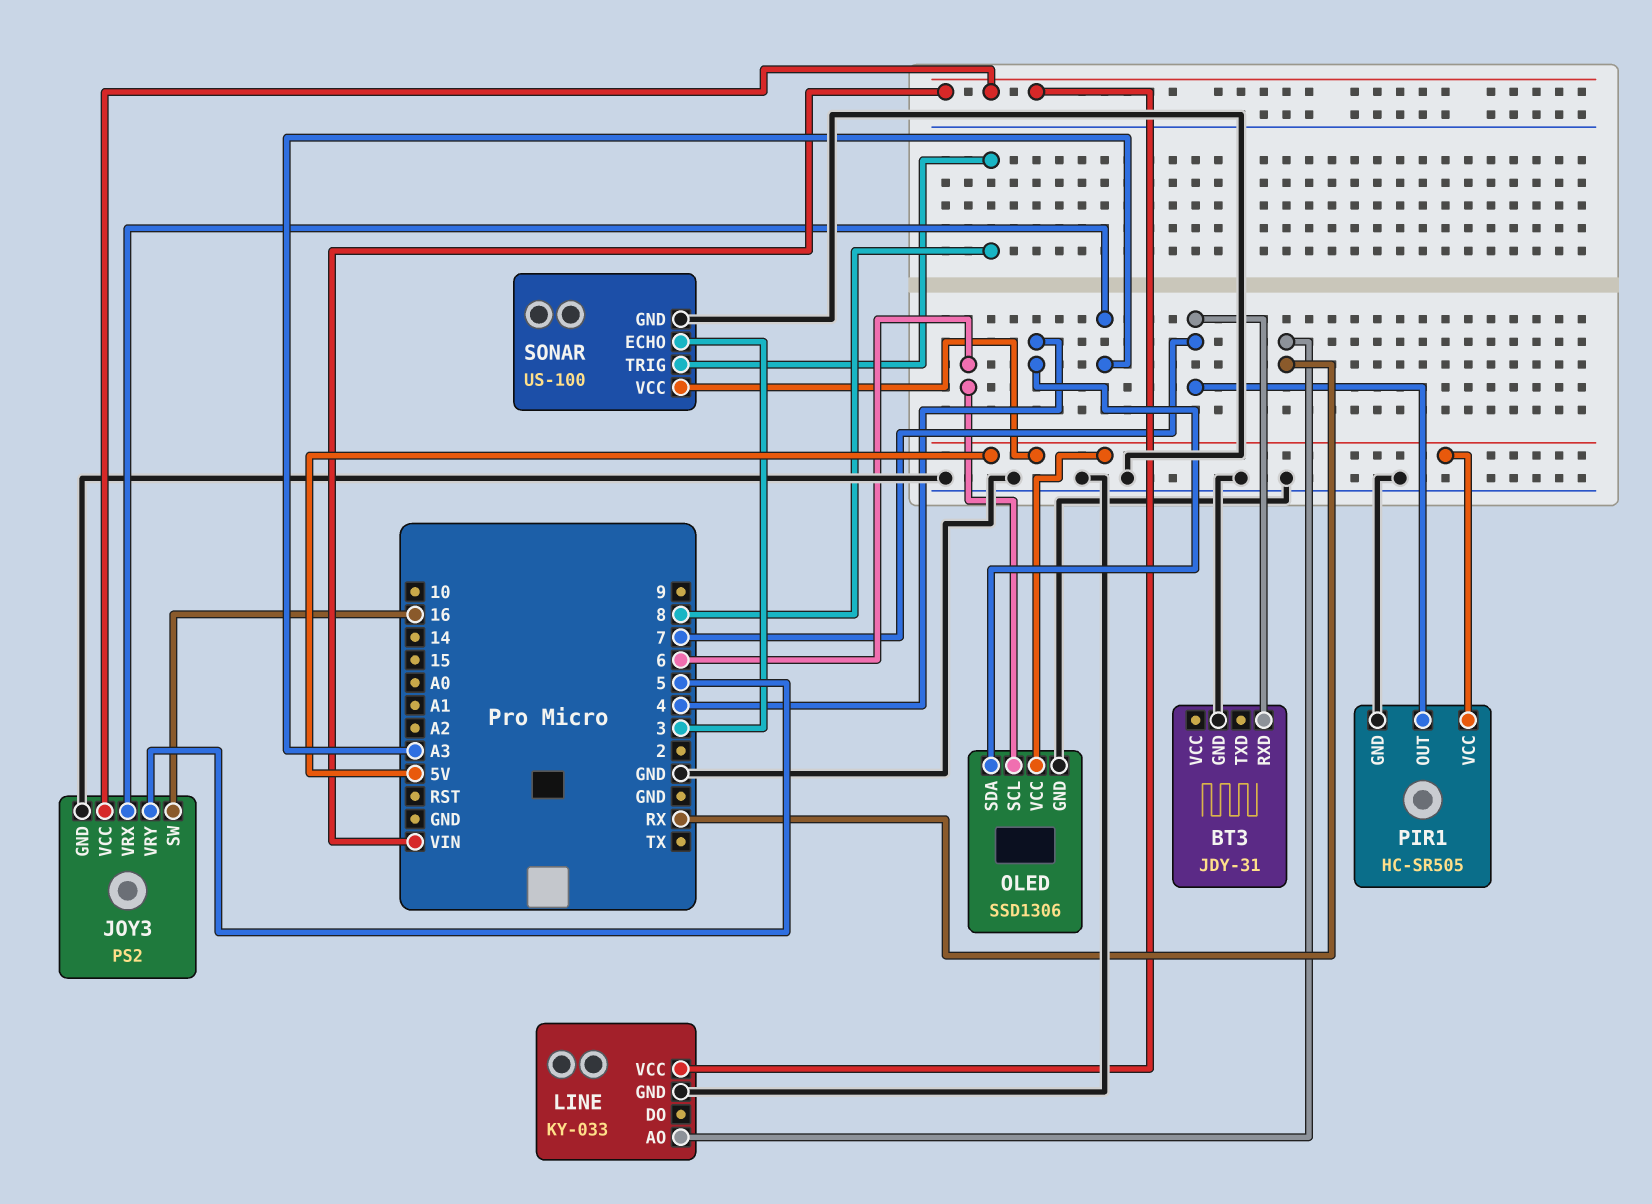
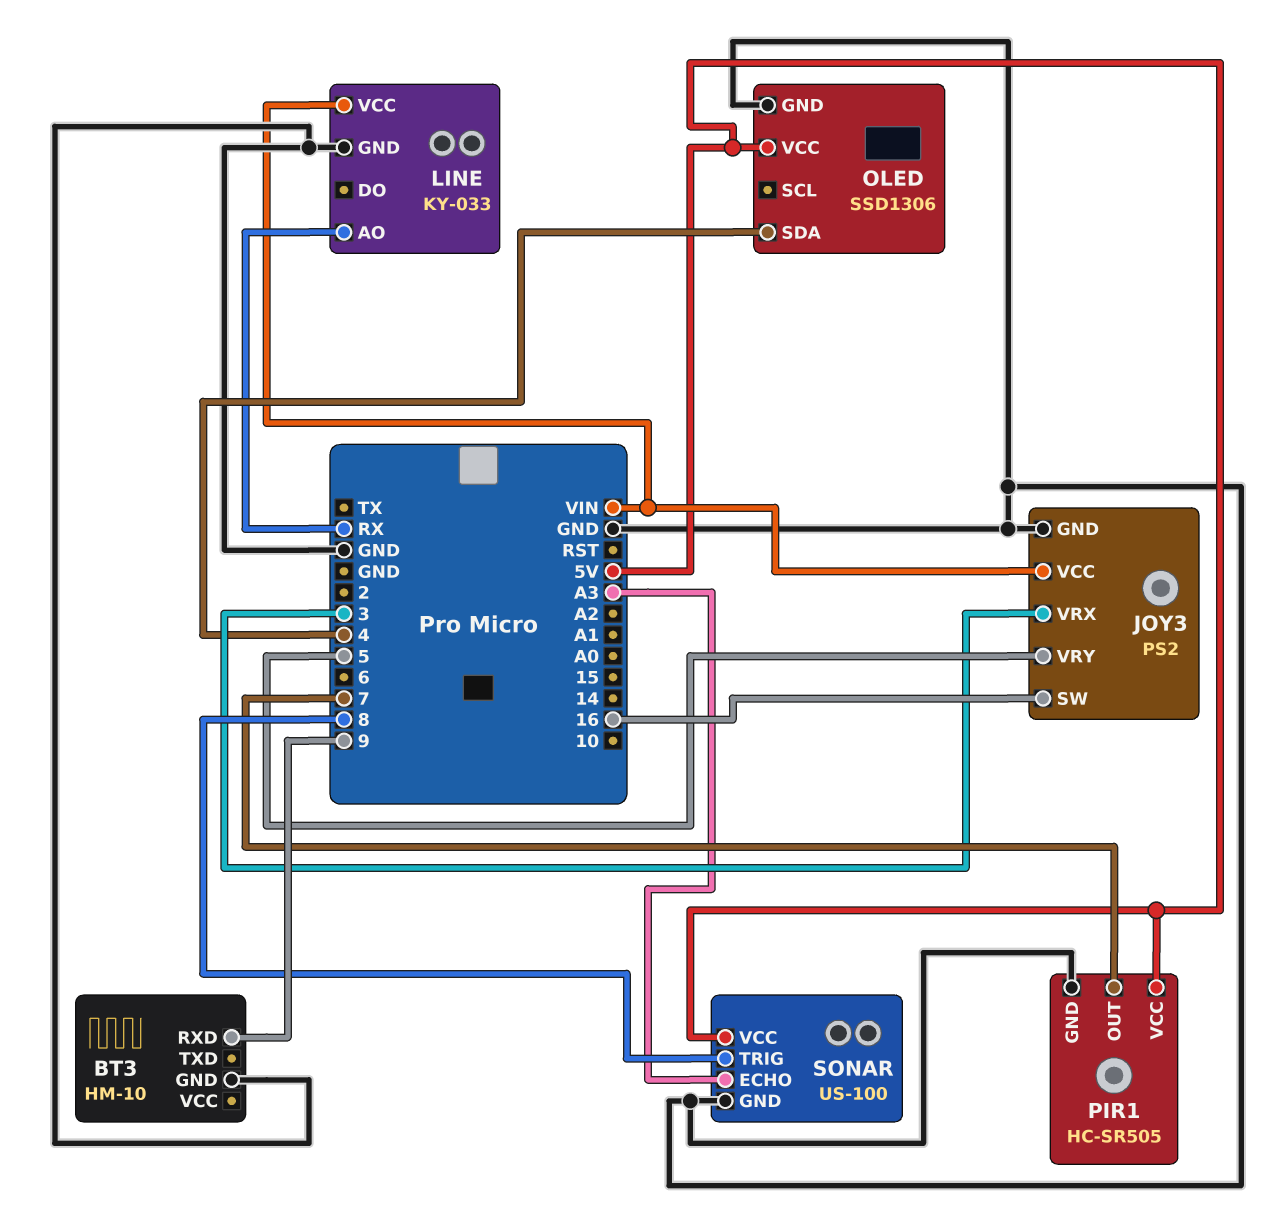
BT3: JDY-31 -> HM-10
BT3 pin RXD: 7 -> 9
JOY3 pin VRX: A3 -> 3
OLED pin SCL: 6 -> none
SONAR pin ECHO: 3 -> A3

